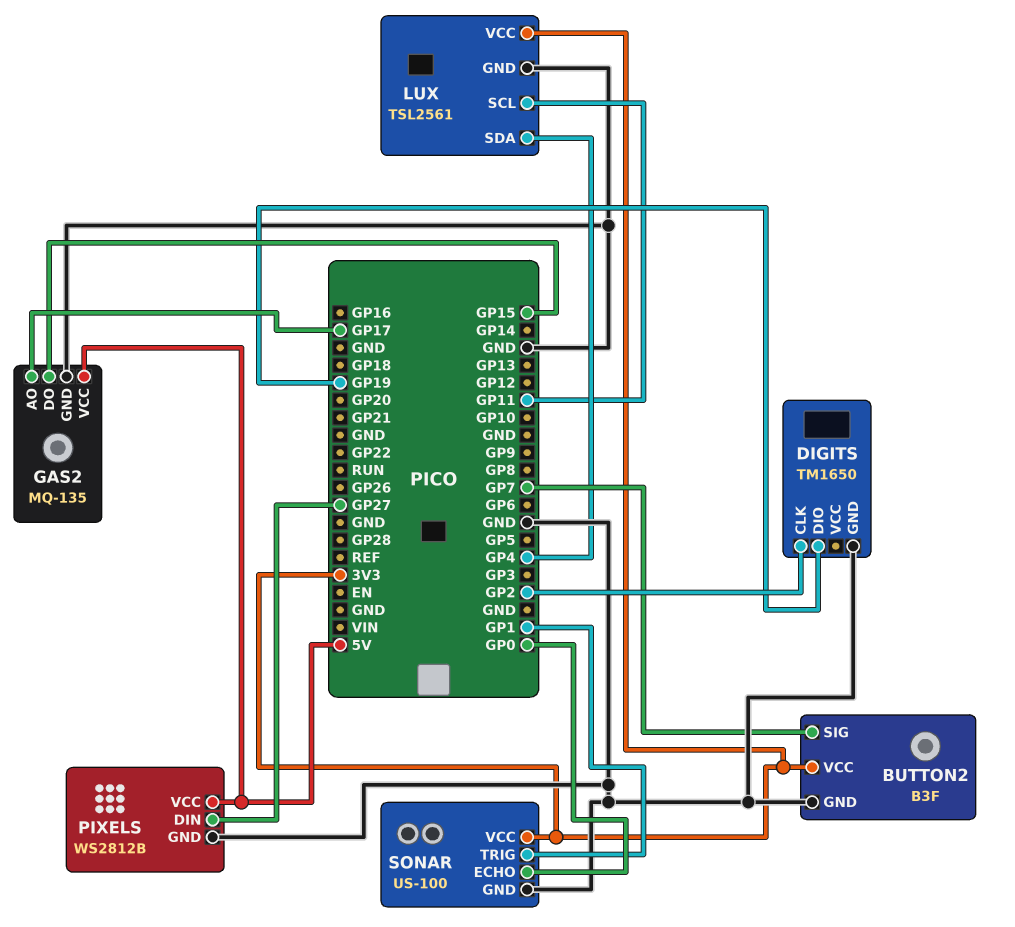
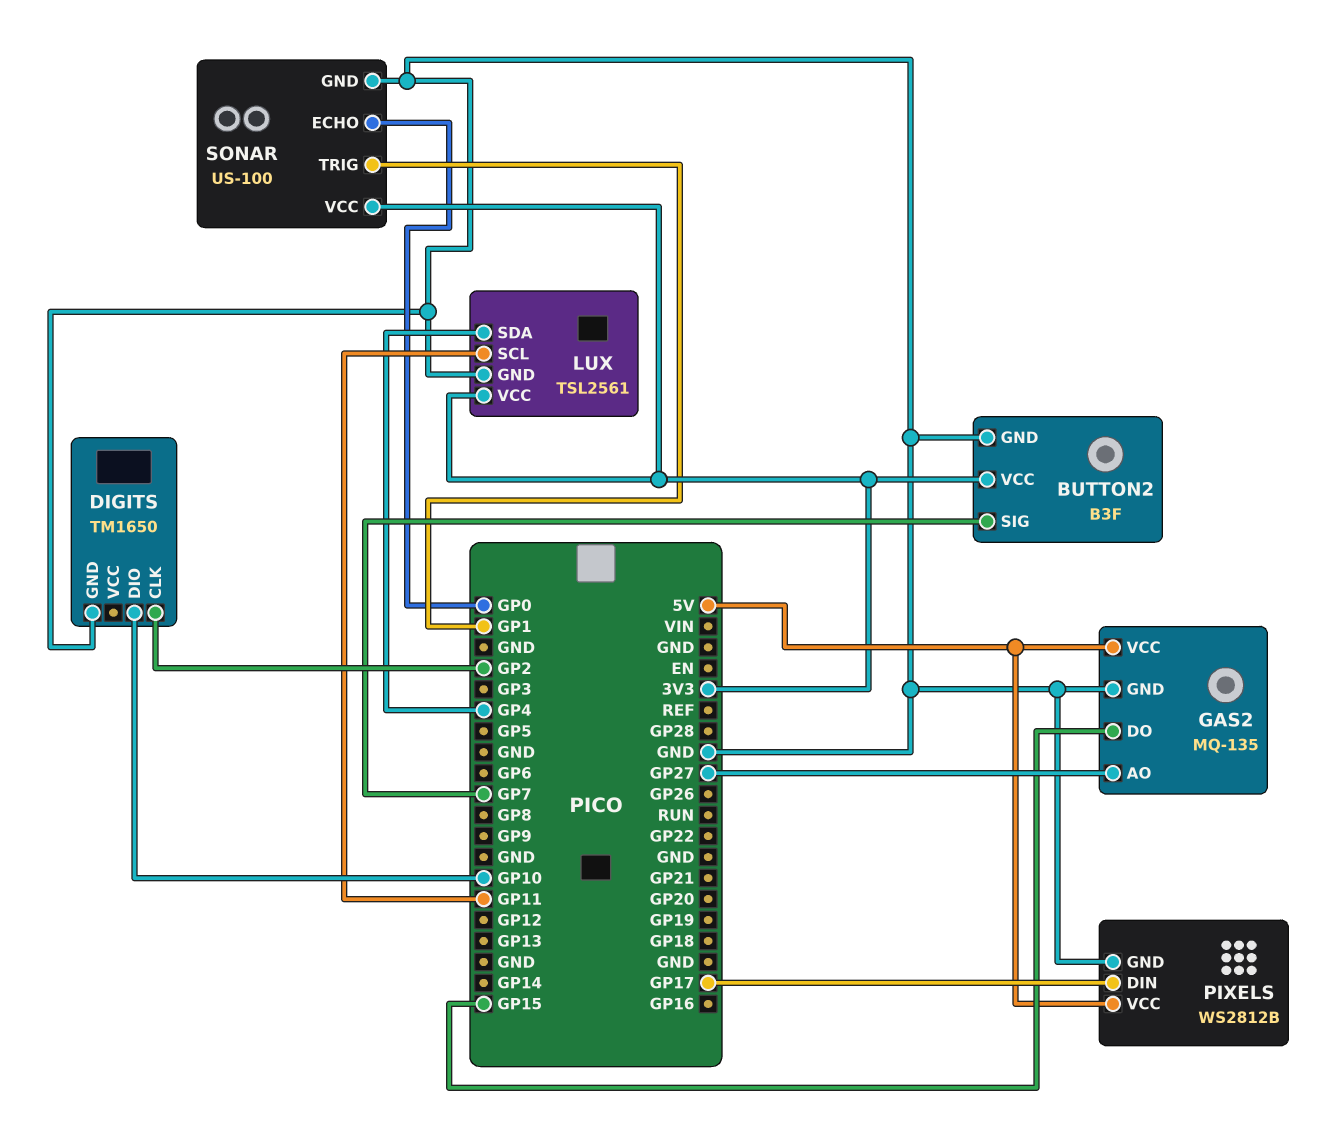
DIGITS pin DIO: GP19 -> GP10
GAS2 pin AO: GP17 -> GP27
PIXELS pin DIN: GP27 -> GP17

